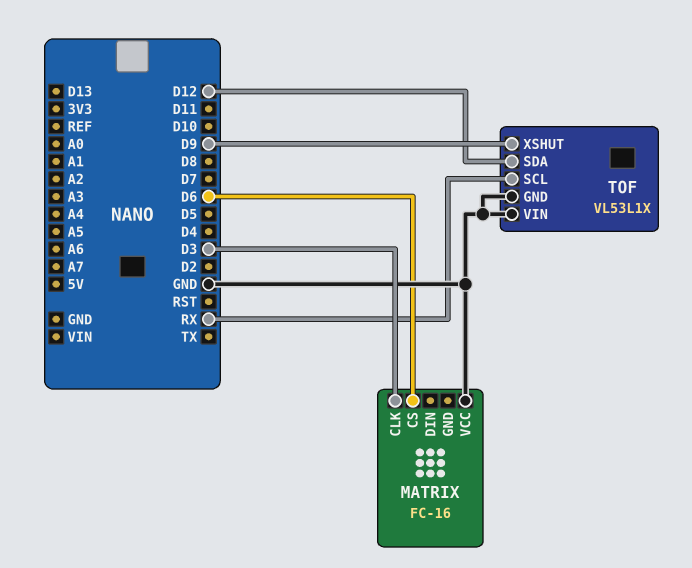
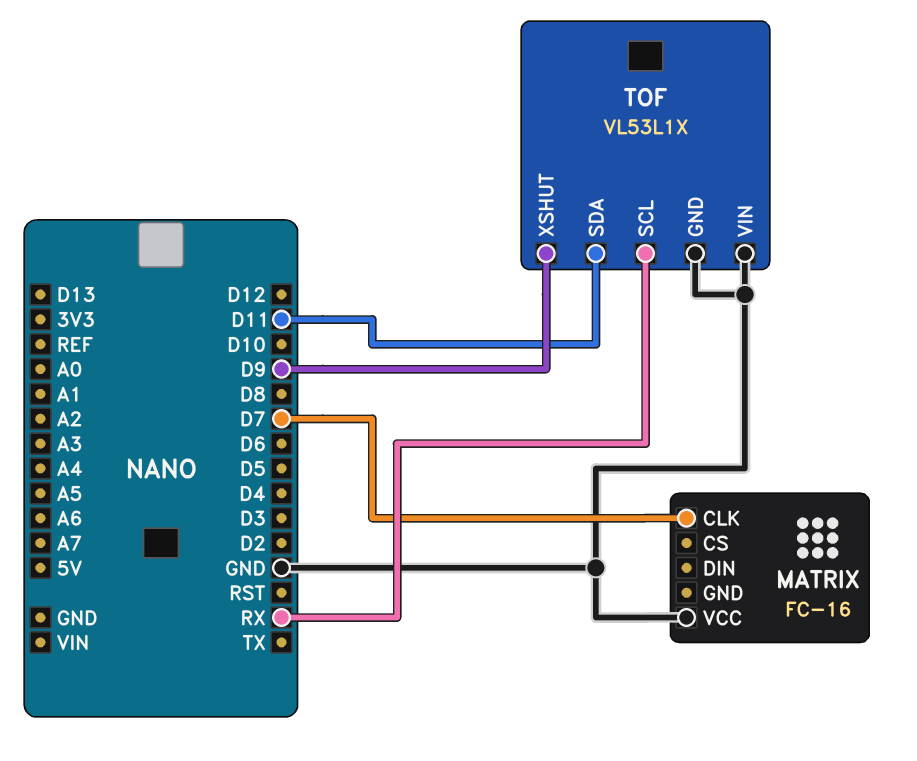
MATRIX pin CLK: D3 -> D7
MATRIX pin CS: D6 -> none
TOF pin SDA: D12 -> D11

